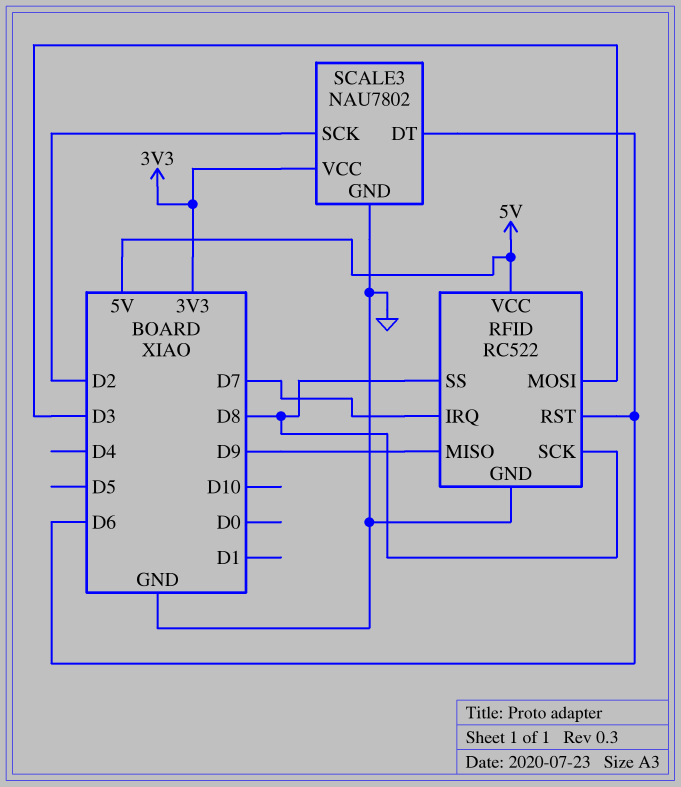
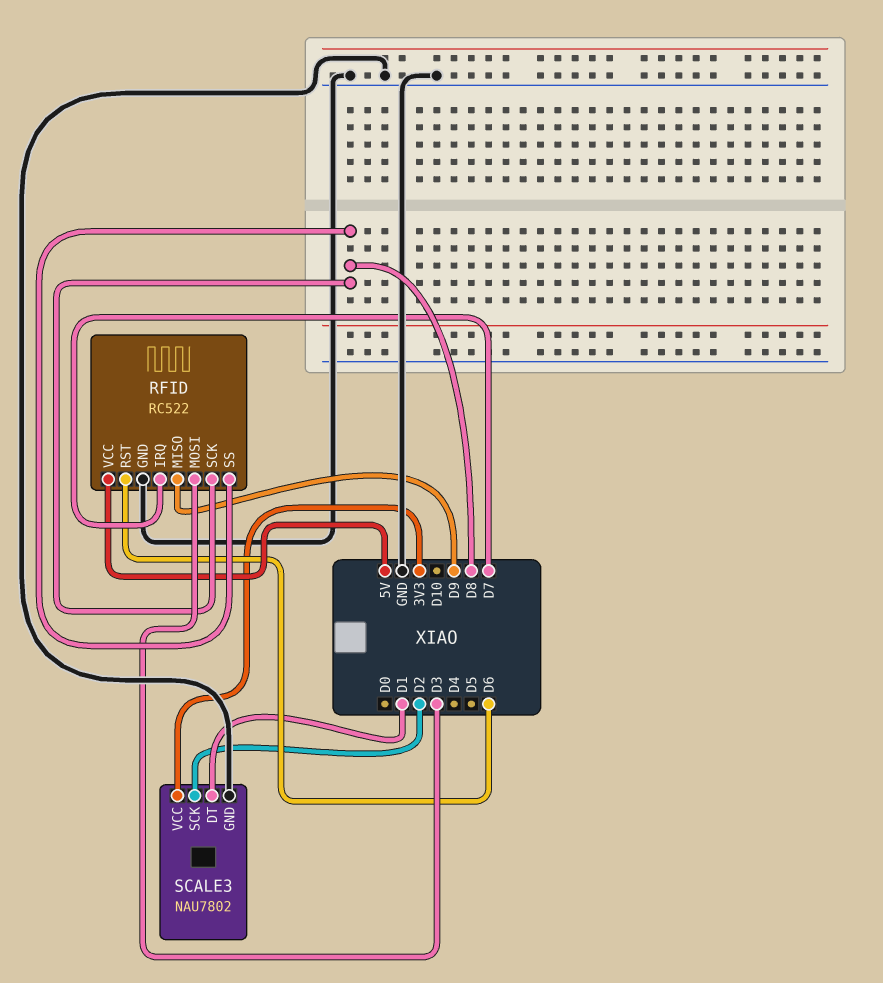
SCALE3 pin DT: D6 -> D1

